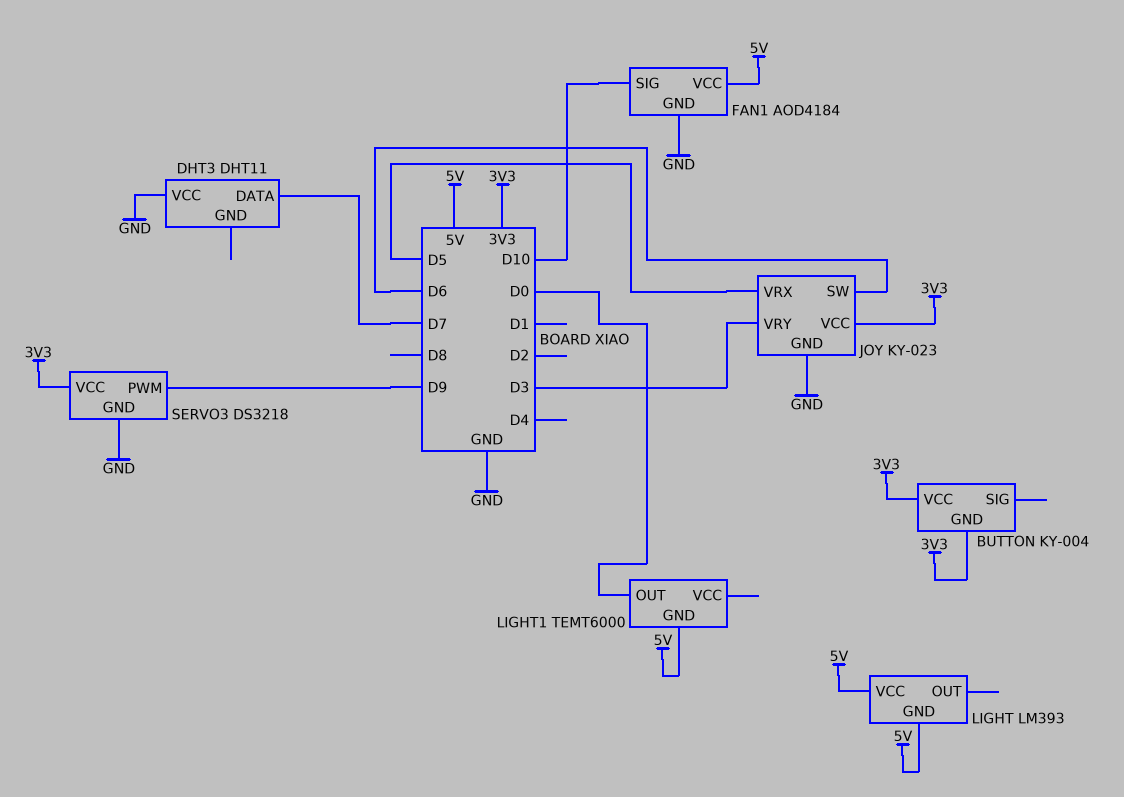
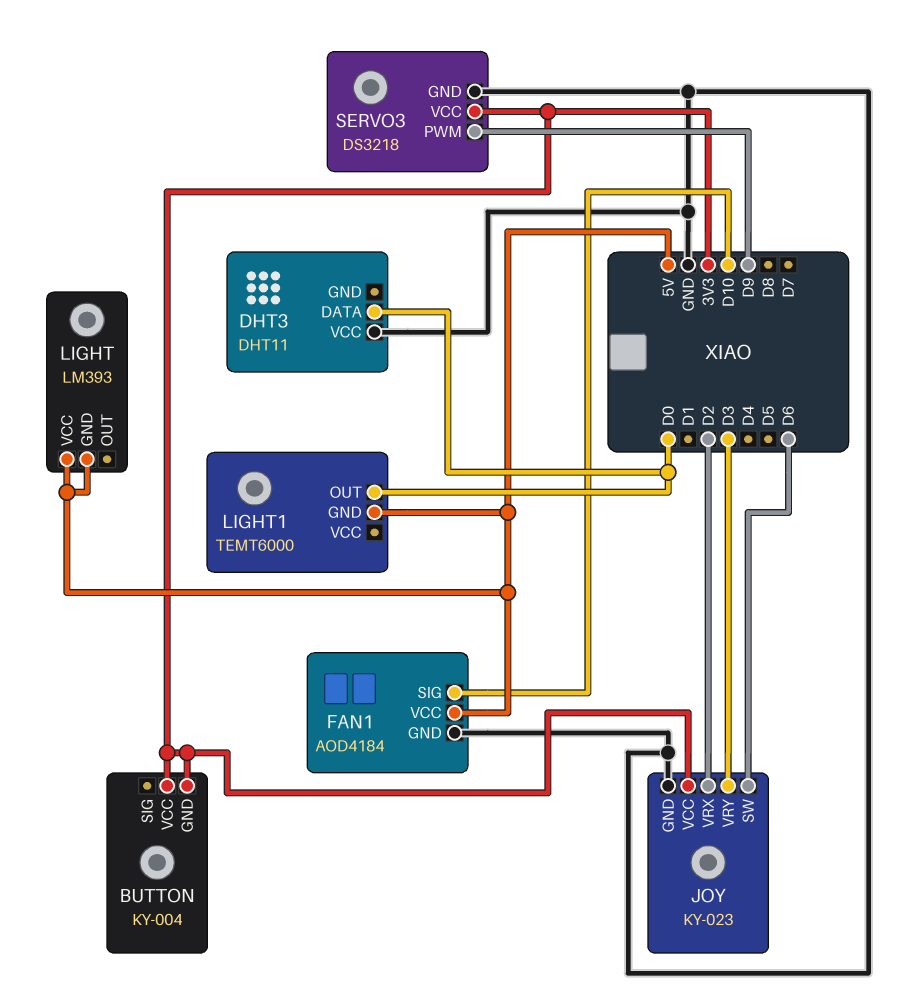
DHT3 pin DATA: D7 -> D0
JOY pin VRX: D5 -> D2

